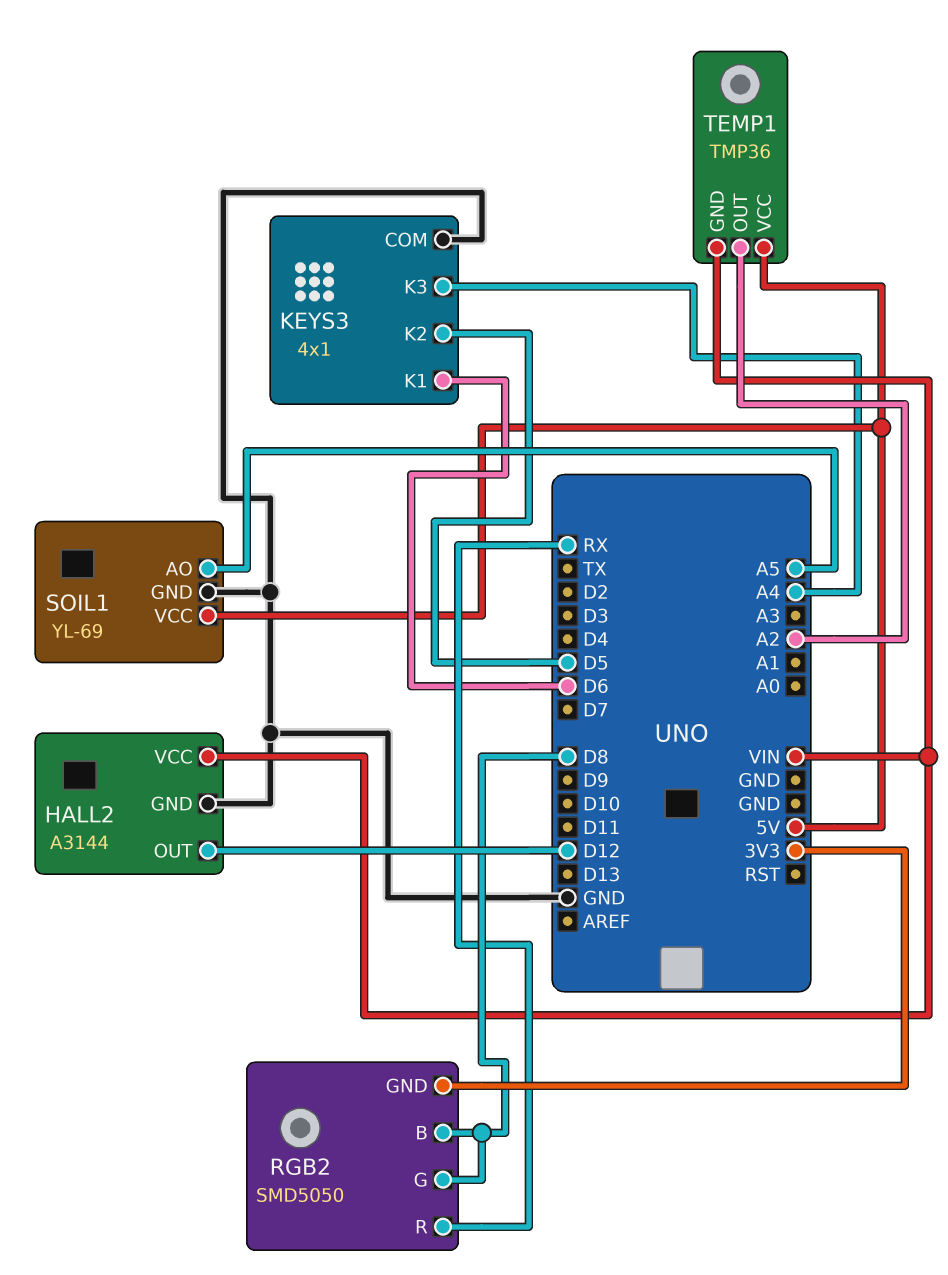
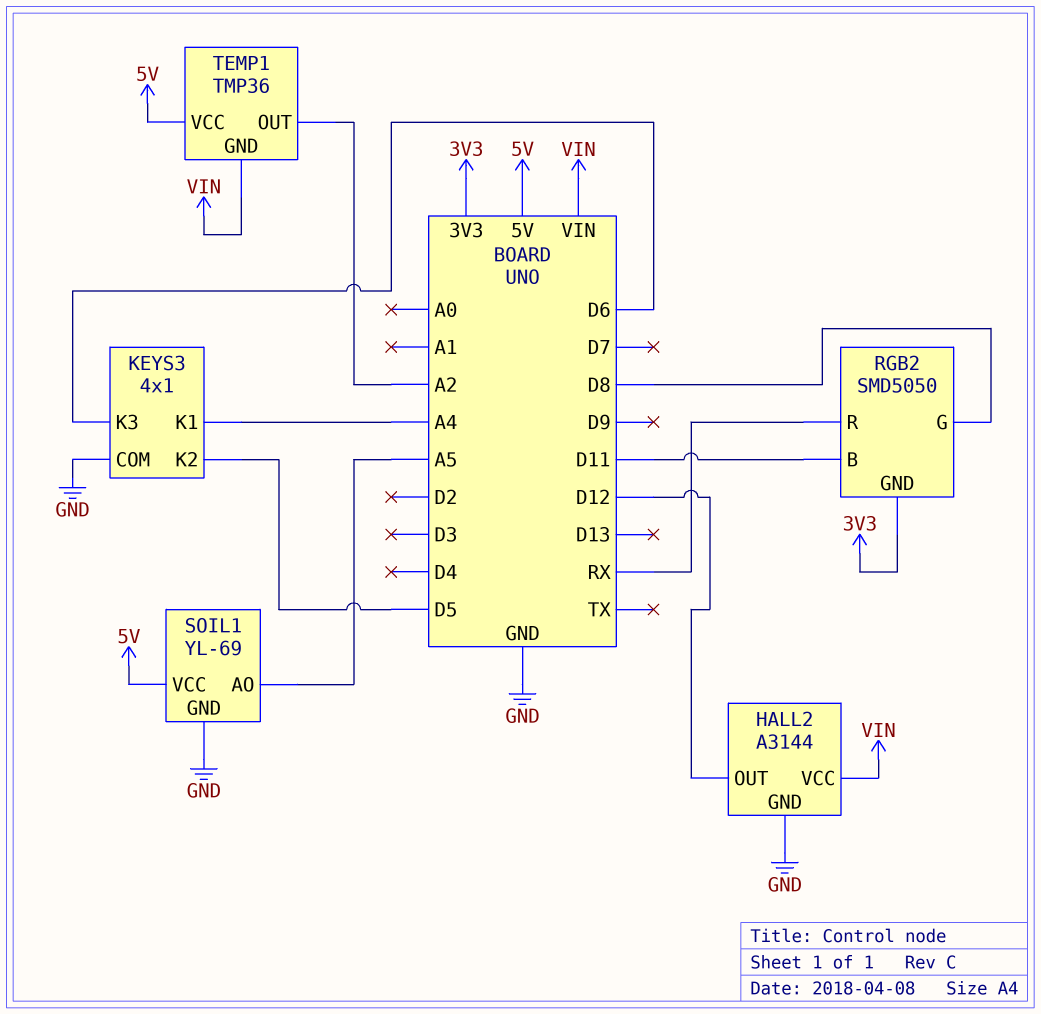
KEYS3 pin K1: D6 -> A4
KEYS3 pin K3: A4 -> D6
RGB2 pin B: D8 -> D11

